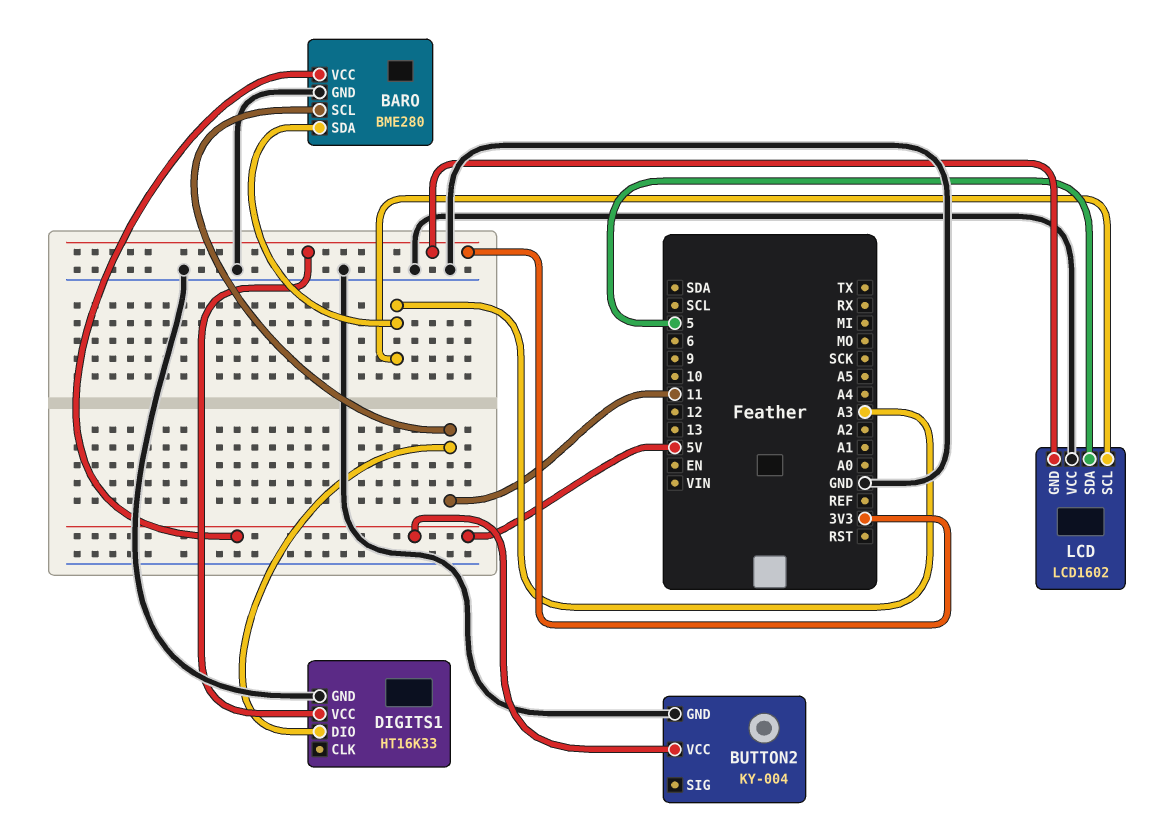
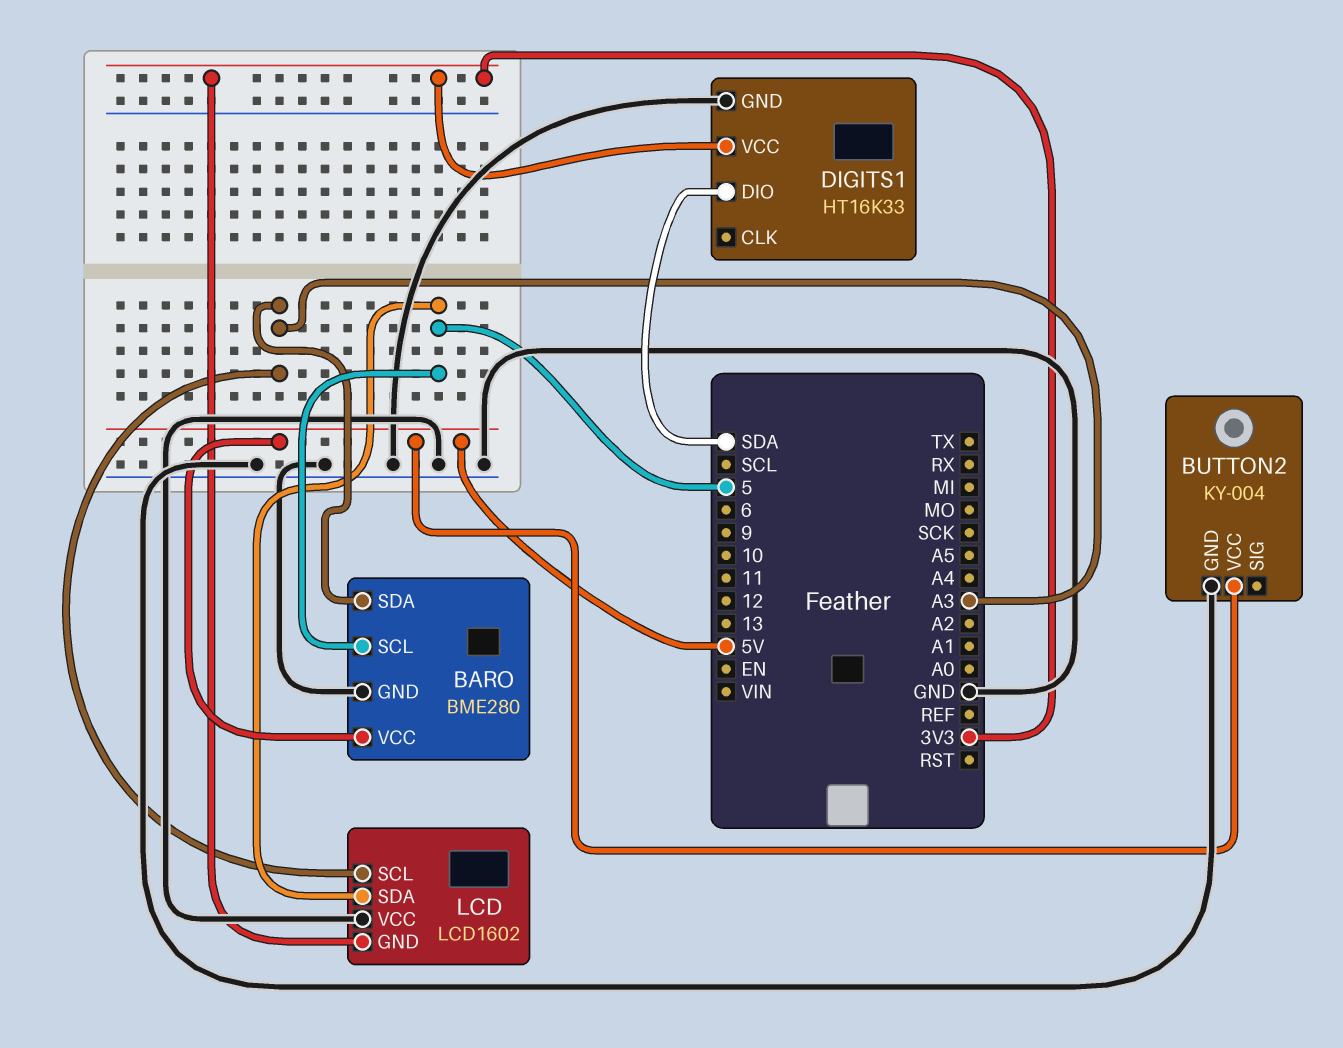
BARO pin SCL: 11 -> 5
DIGITS1 pin DIO: 11 -> SDA

